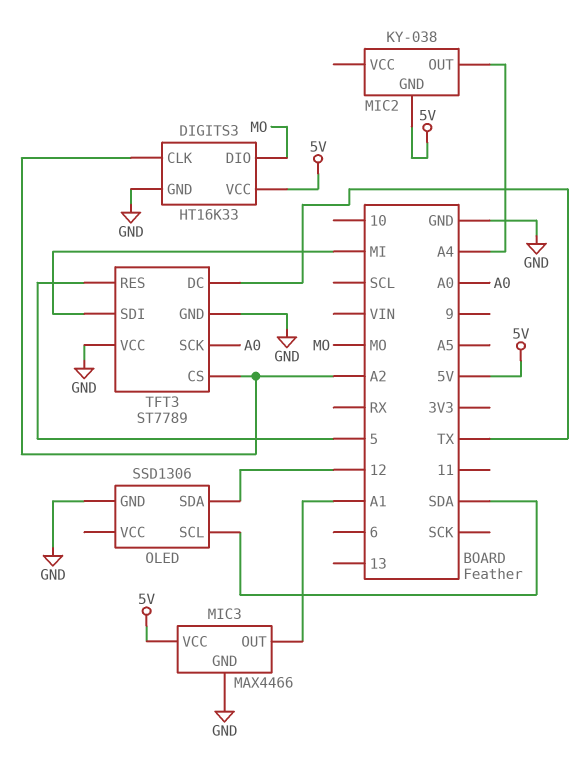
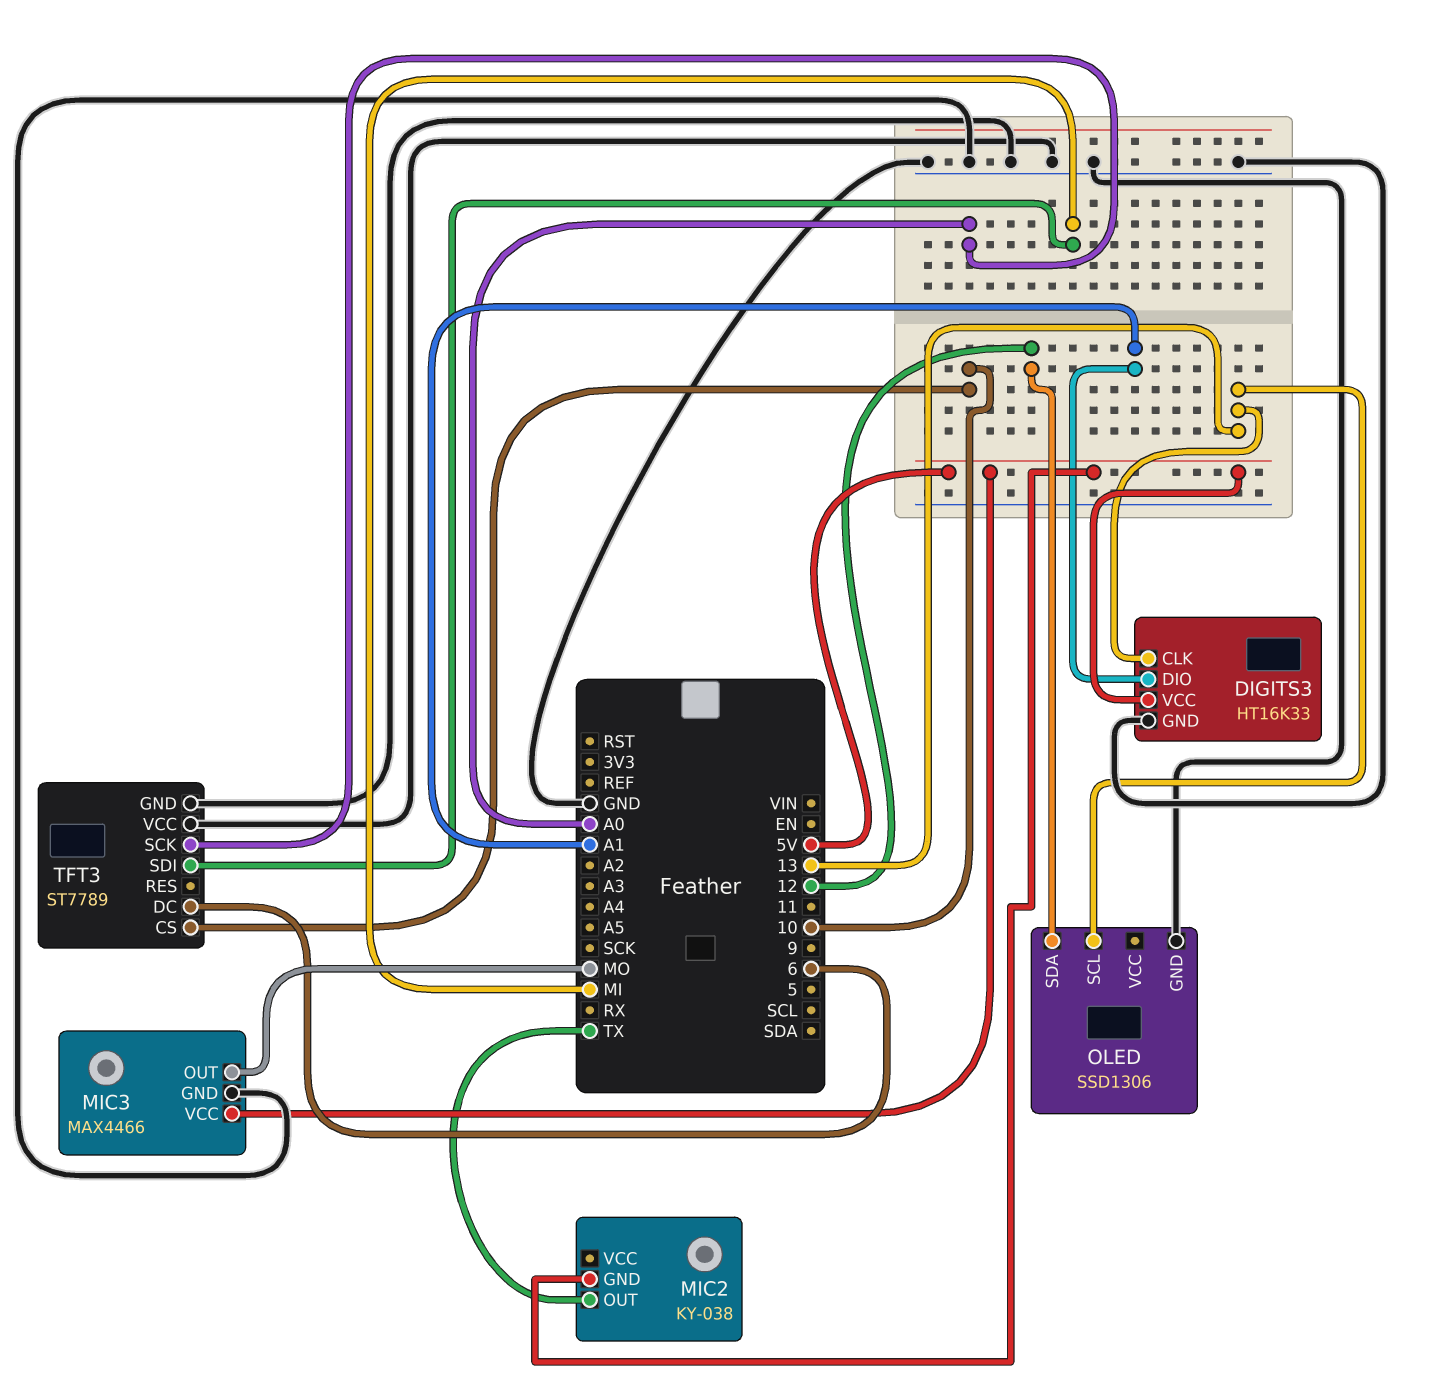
DIGITS3 pin CLK: A2 -> 13
DIGITS3 pin DIO: MO -> A1
MIC2 pin OUT: A4 -> TX
MIC3 pin OUT: A1 -> MO
OLED pin SCL: SDA -> 13
TFT3 pin CS: A2 -> 10
TFT3 pin DC: TX -> 6
TFT3 pin RES: 5 -> none

